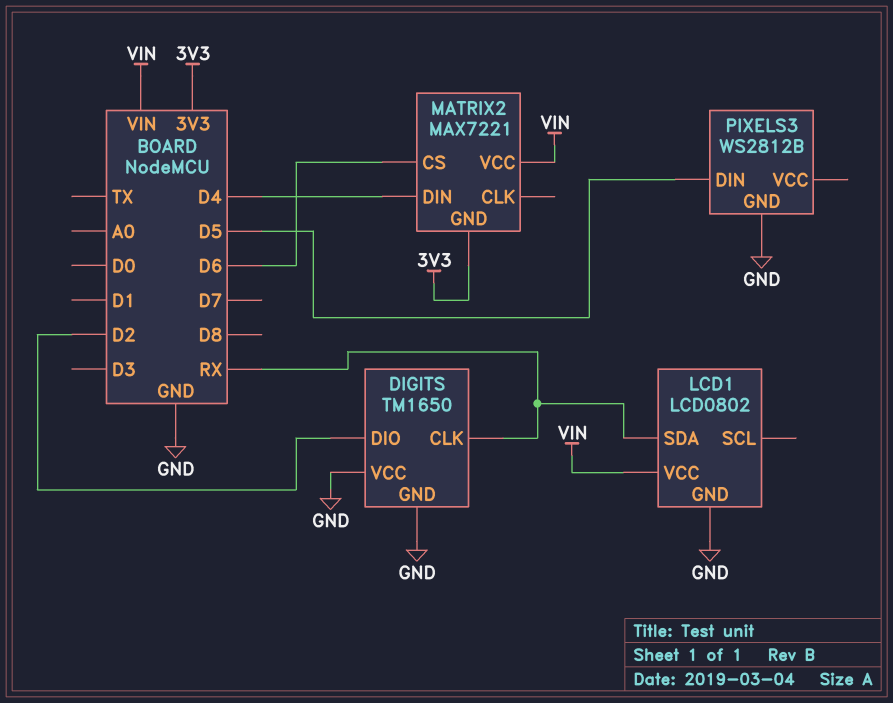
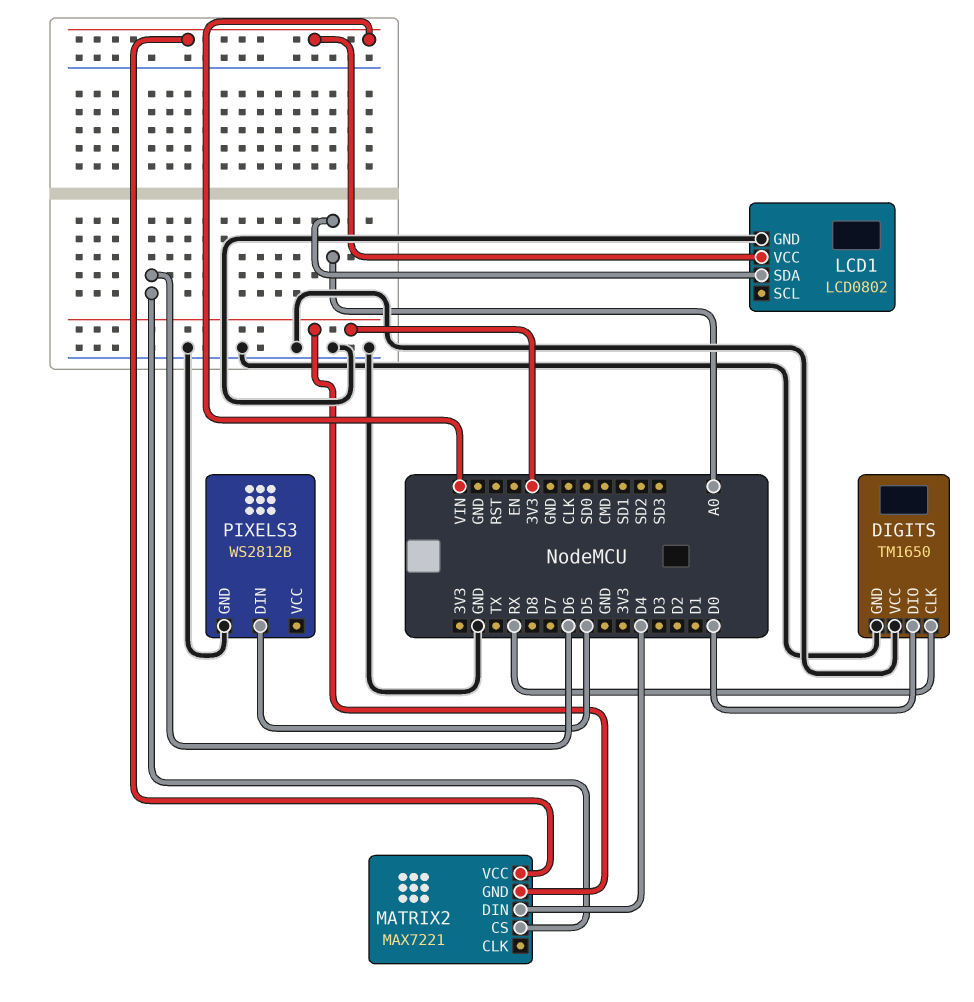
DIGITS pin DIO: D2 -> D0
LCD1 pin SDA: RX -> A0

